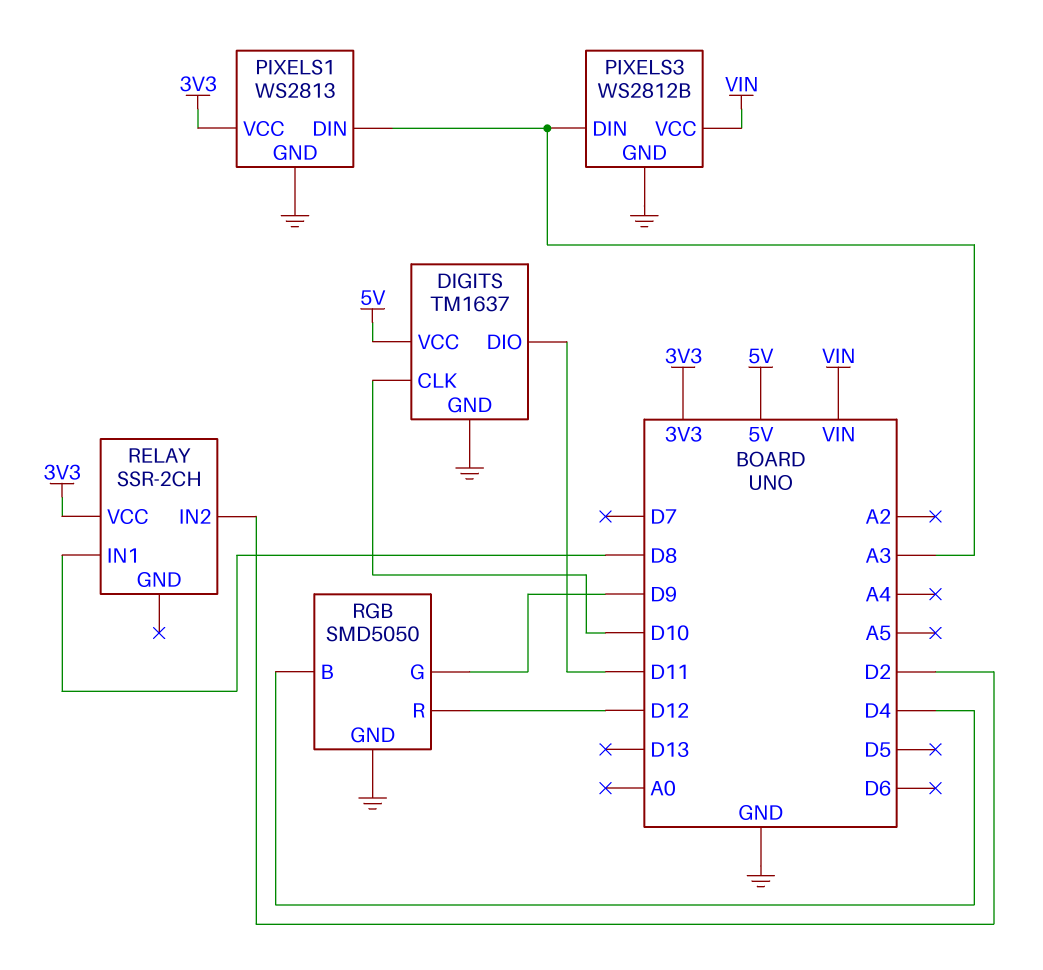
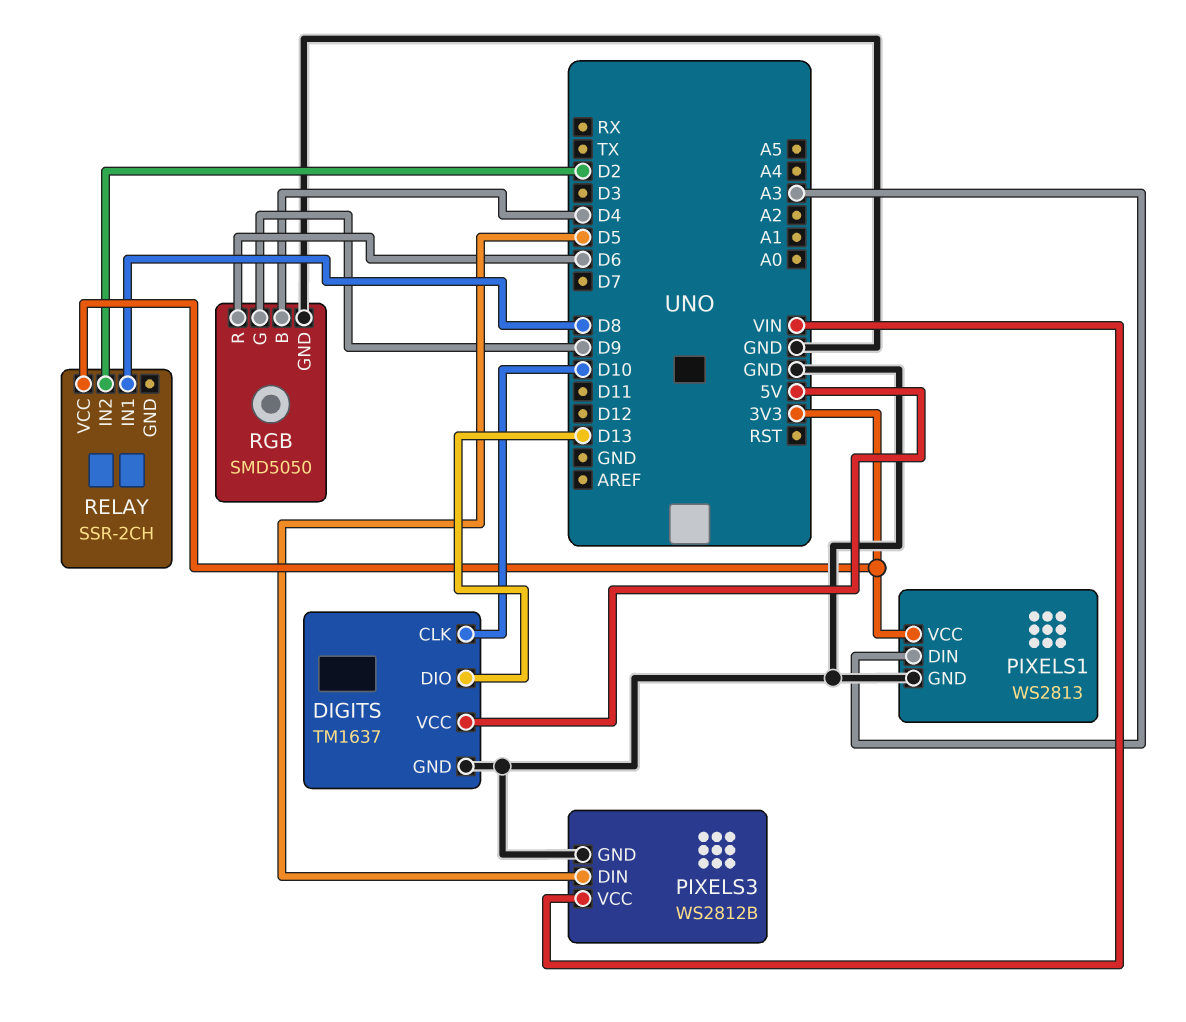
DIGITS pin DIO: D11 -> D13
PIXELS3 pin DIN: A3 -> D5
RGB pin R: D12 -> D6

